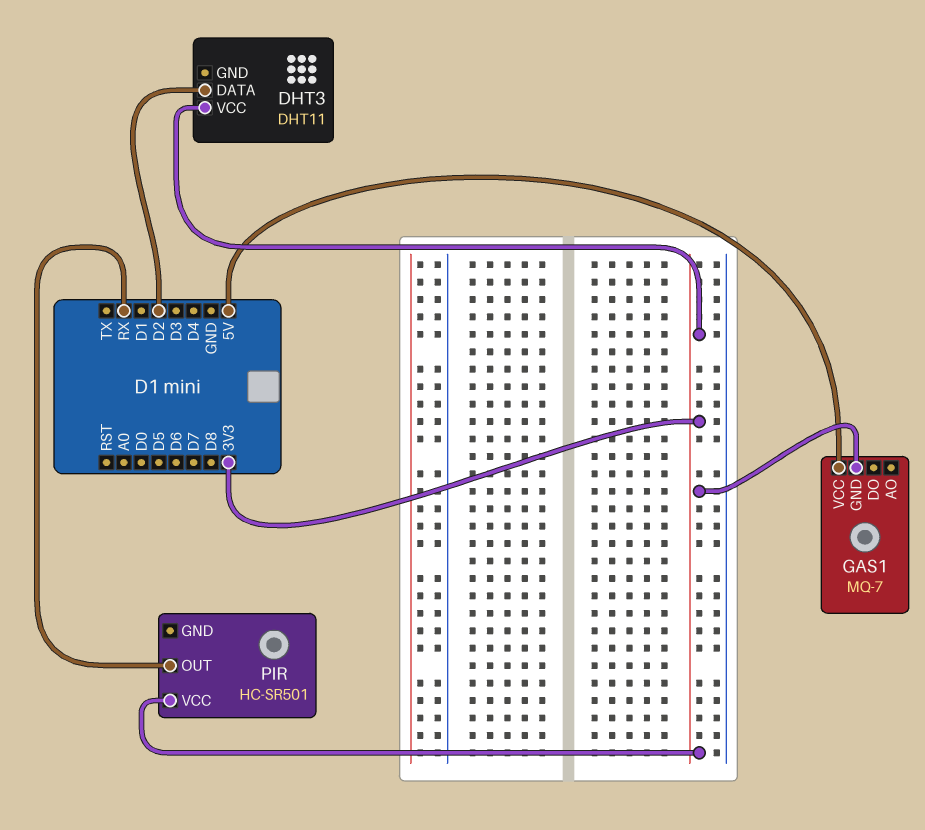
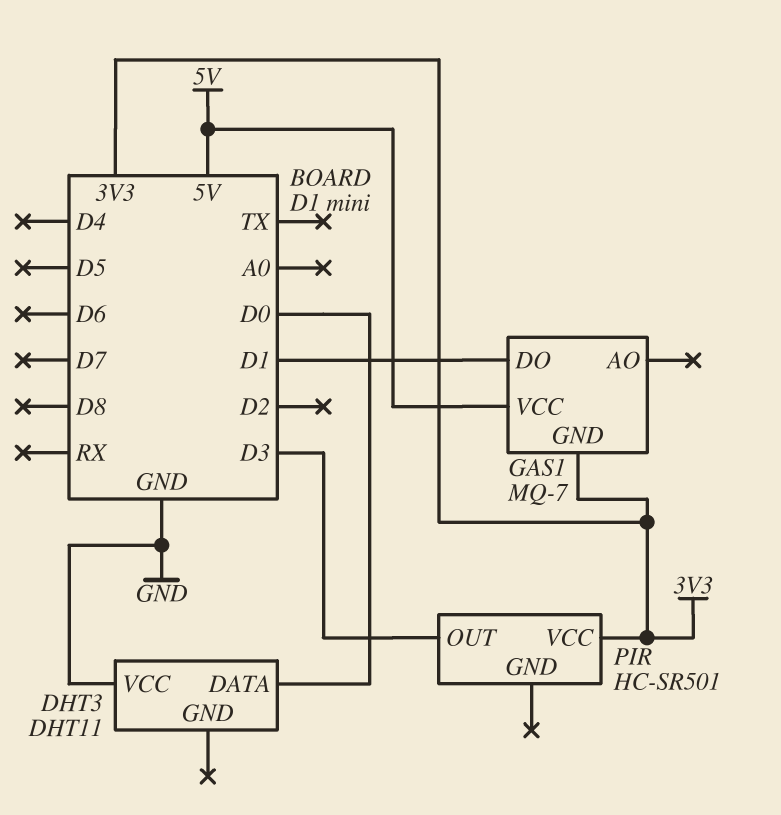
DHT3 pin DATA: D2 -> D0
DHT3 pin VCC: 3V3 -> GND
GAS1 pin DO: none -> D1
PIR pin OUT: RX -> D3

